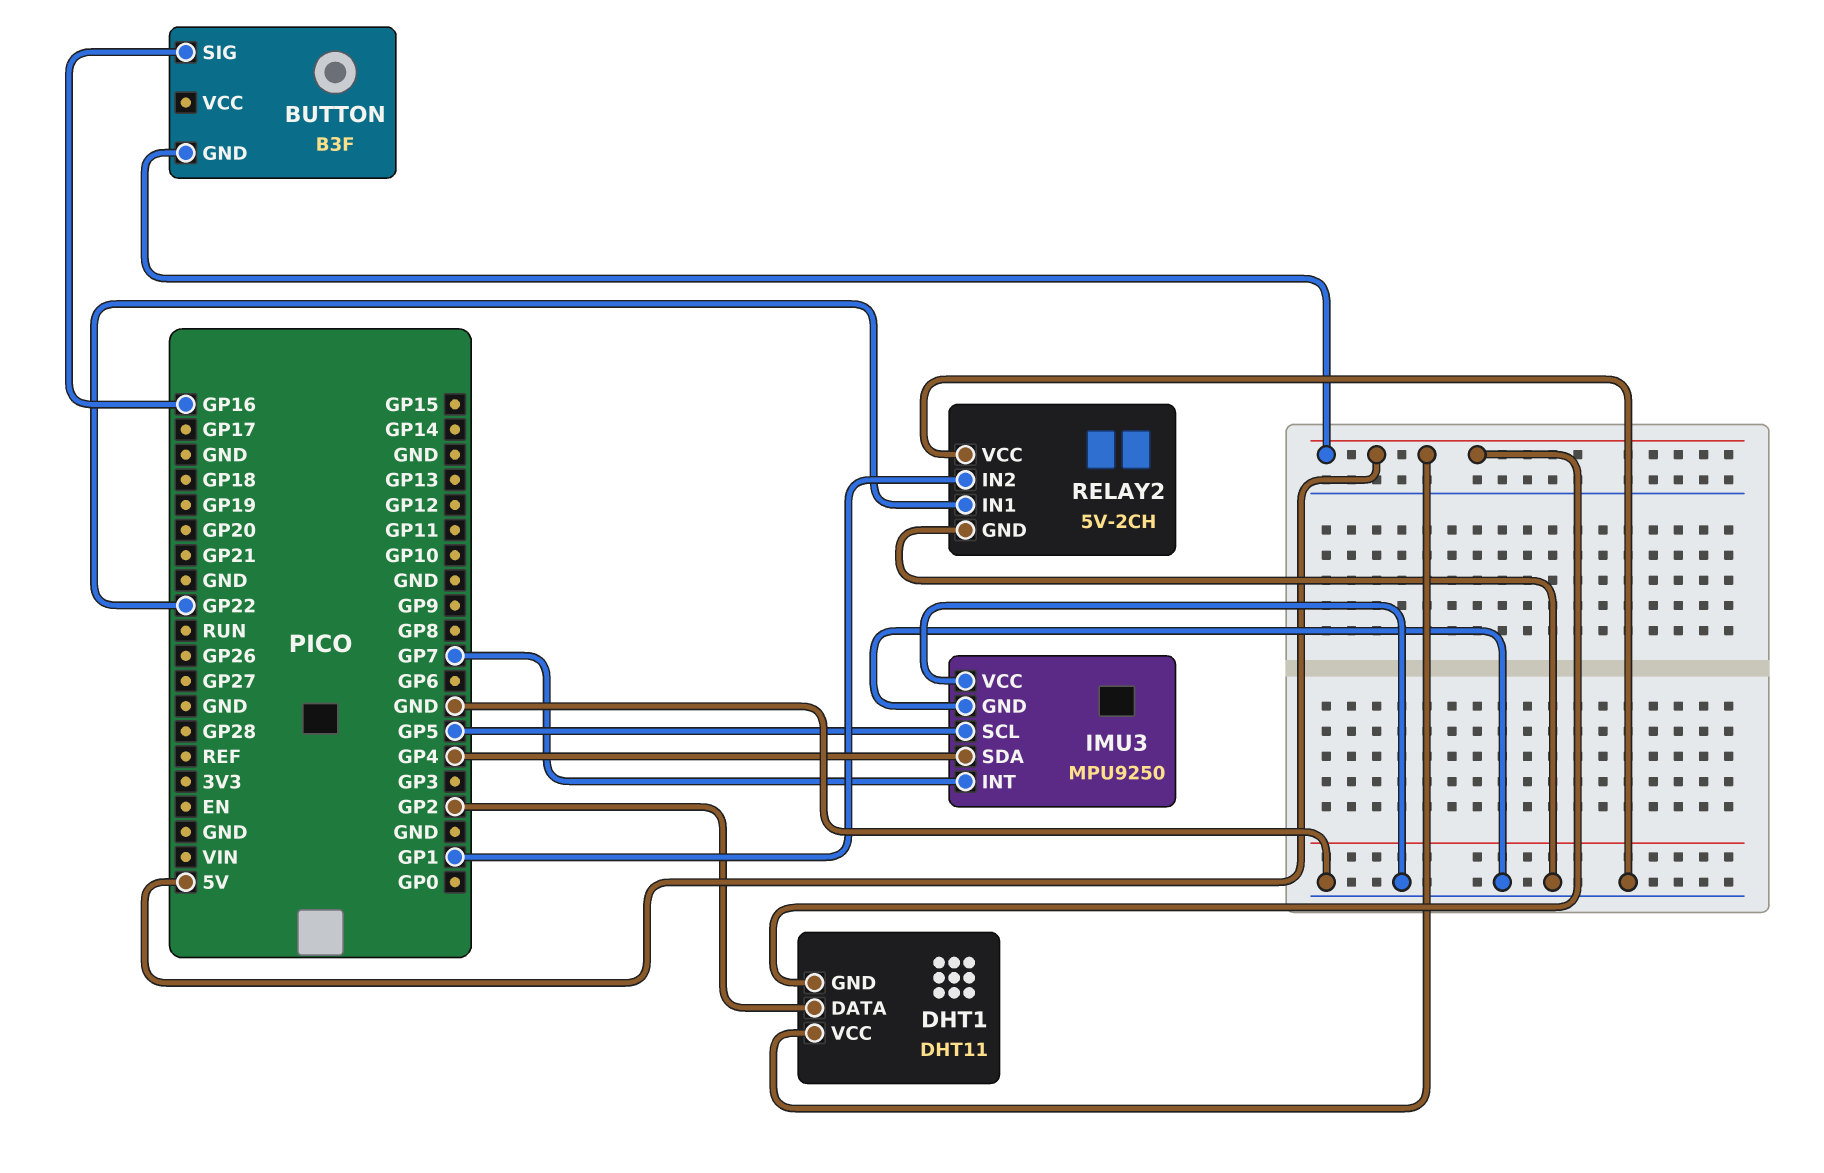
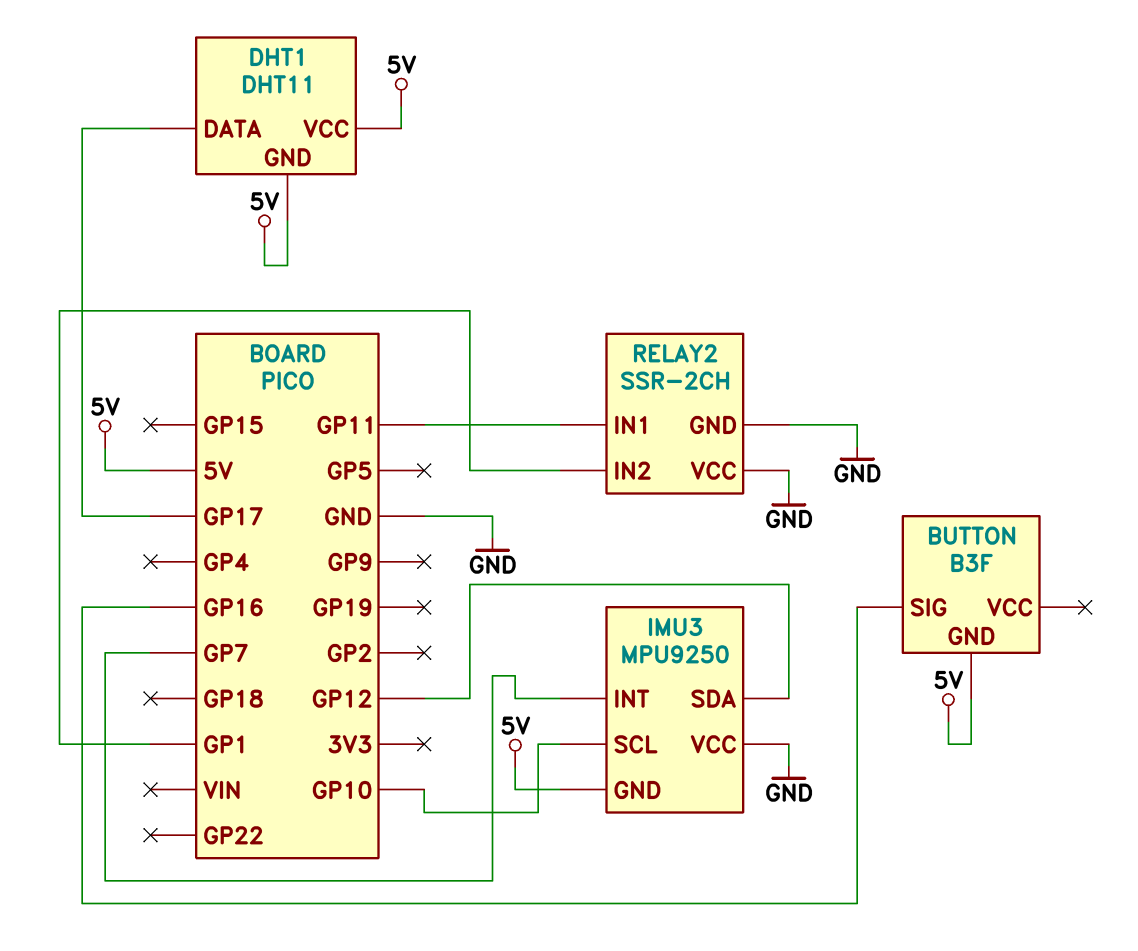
DHT1 pin DATA: GP2 -> GP17
IMU3 pin GND: GND -> 5V
IMU3 pin SCL: GP5 -> GP10
IMU3 pin SDA: GP4 -> GP12
RELAY2: 5V-2CH -> SSR-2CH
RELAY2 pin IN1: GP22 -> GP11

